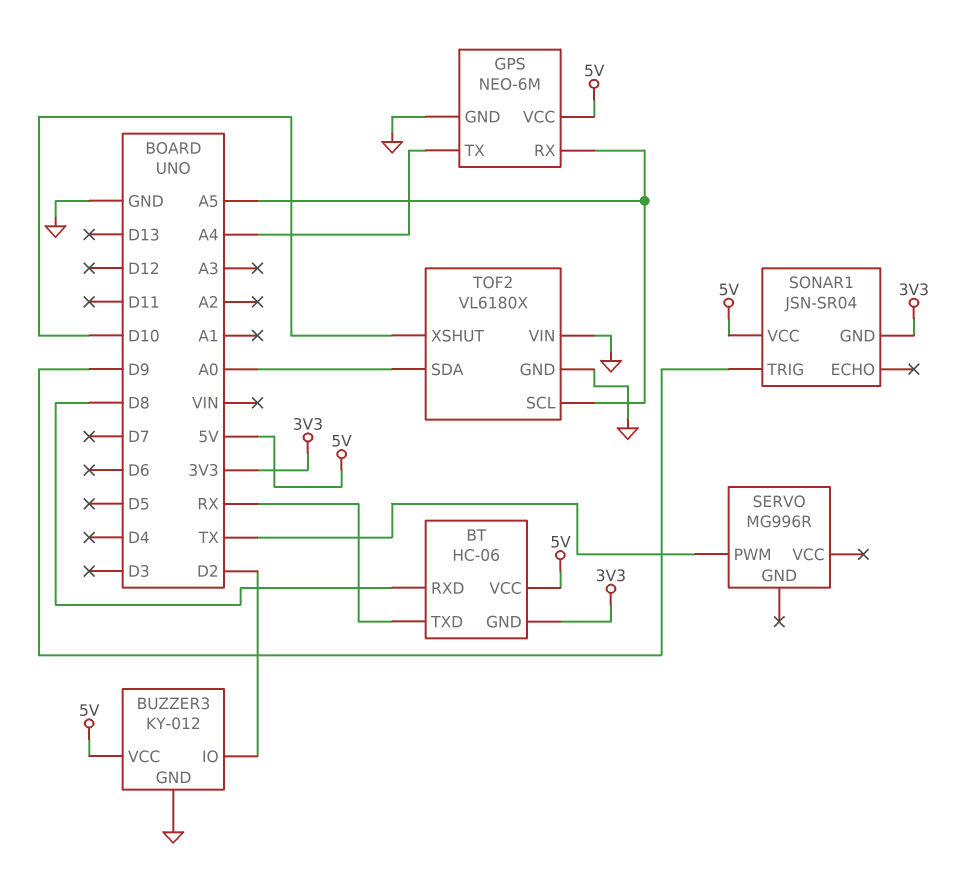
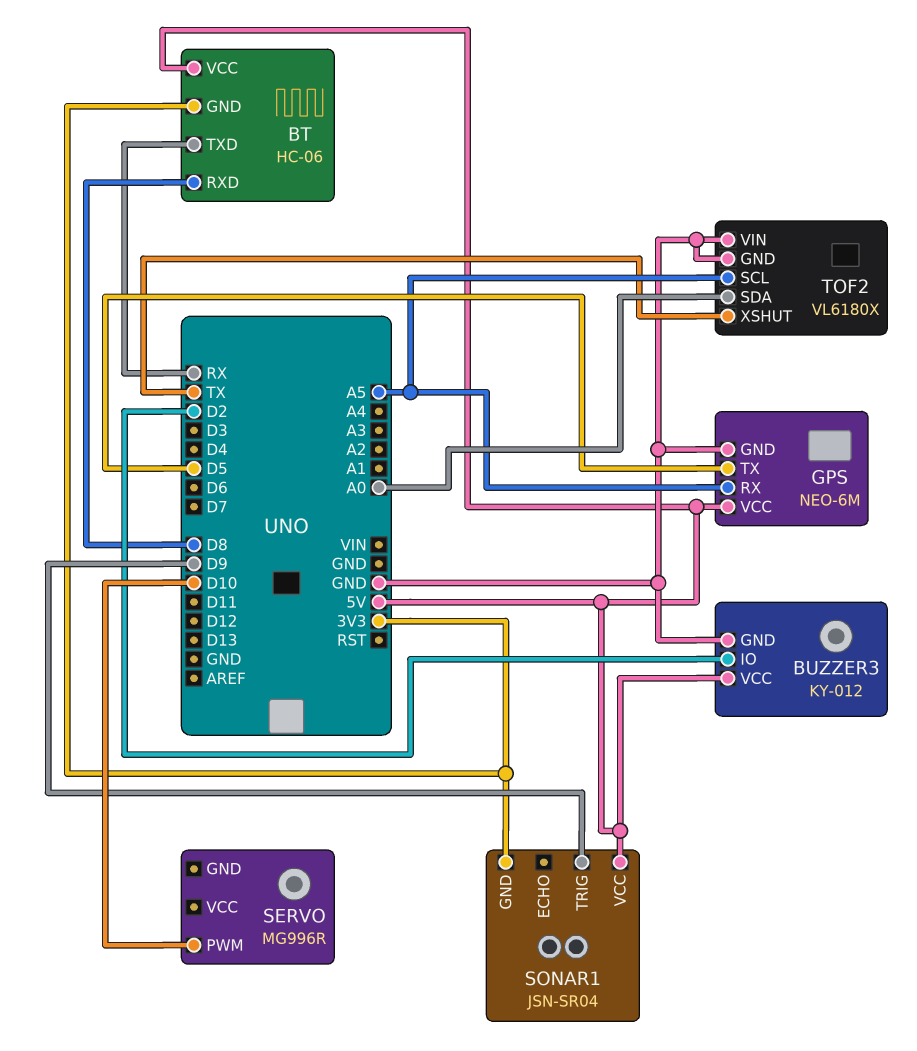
GPS pin TX: A4 -> D5
SERVO pin PWM: TX -> D10
TOF2 pin XSHUT: D10 -> TX

